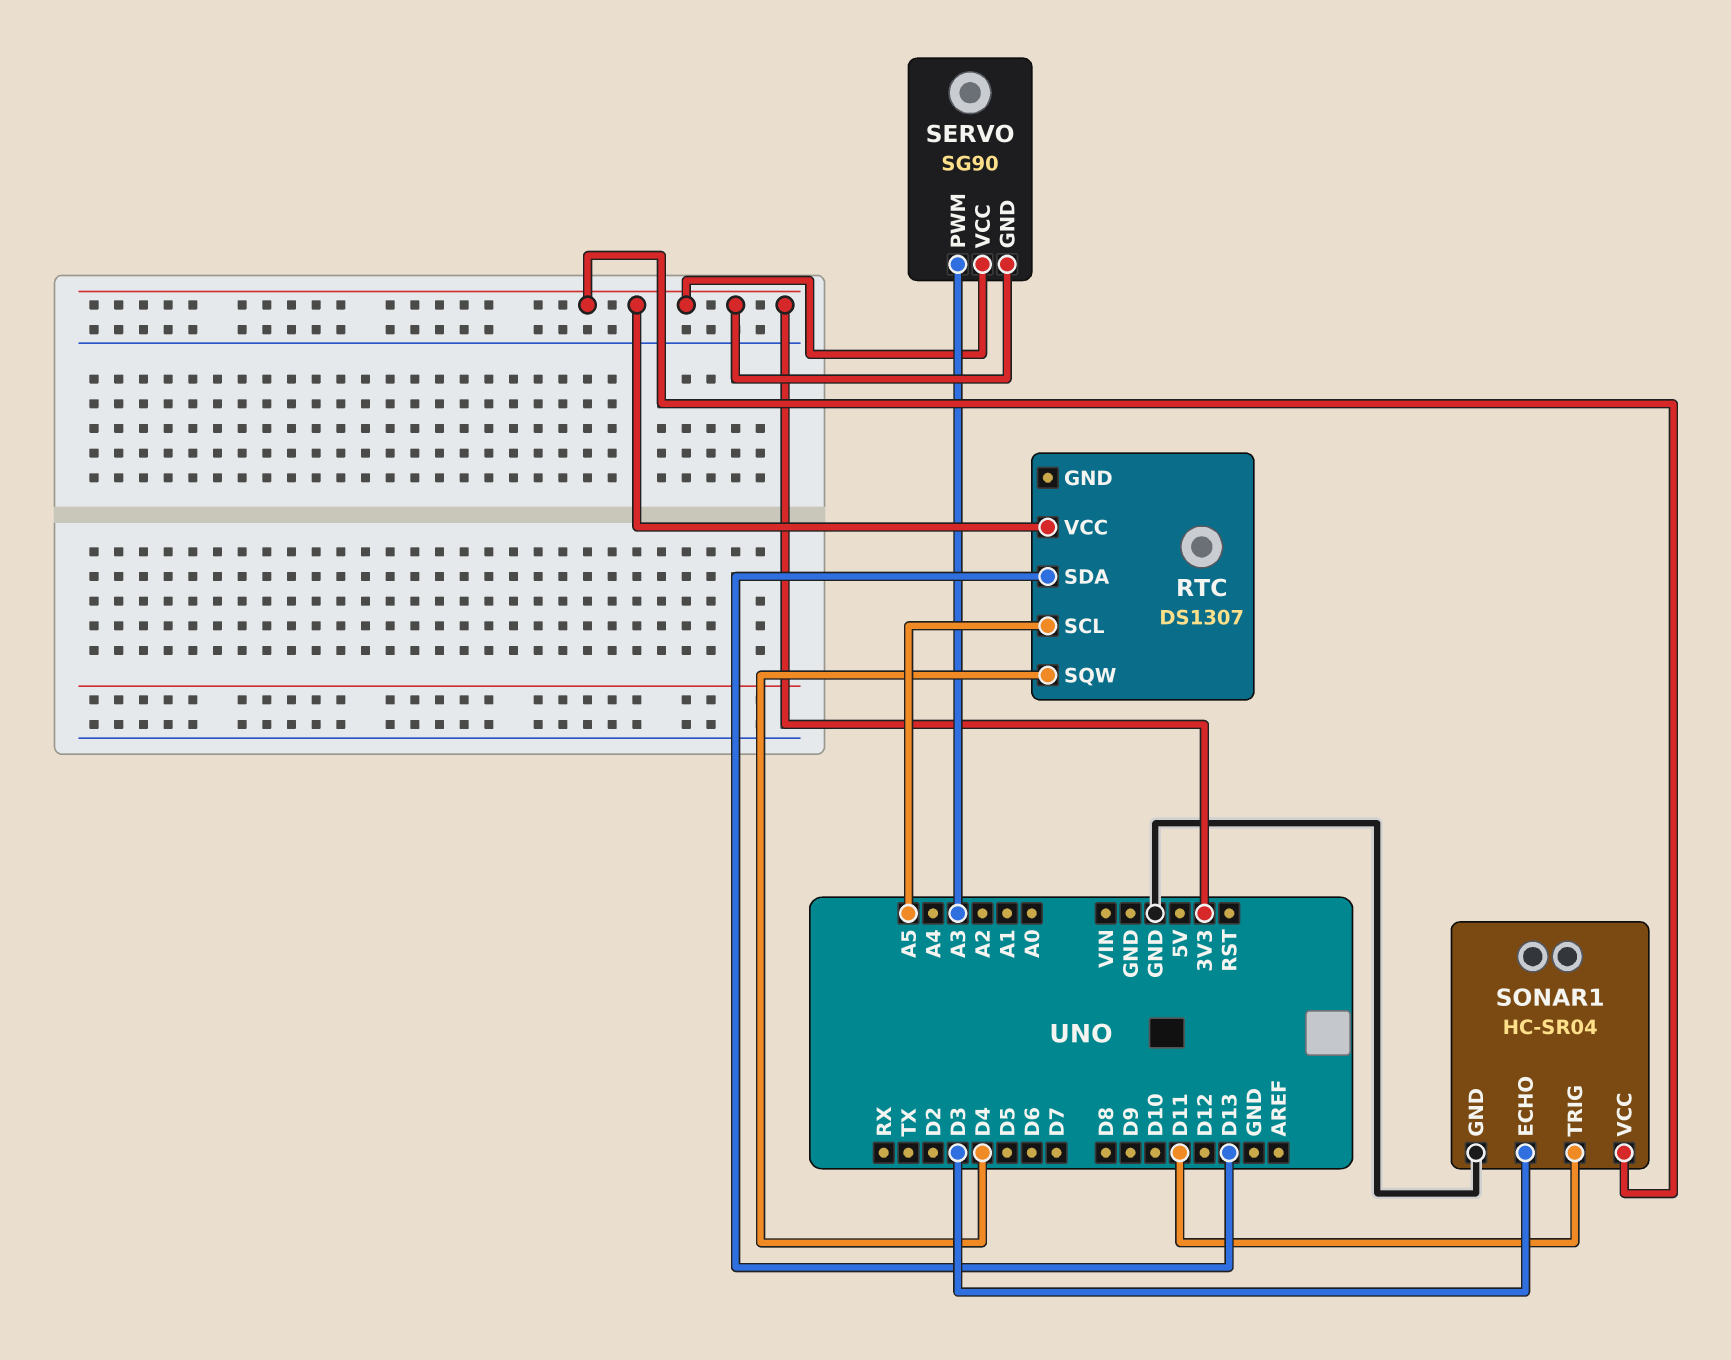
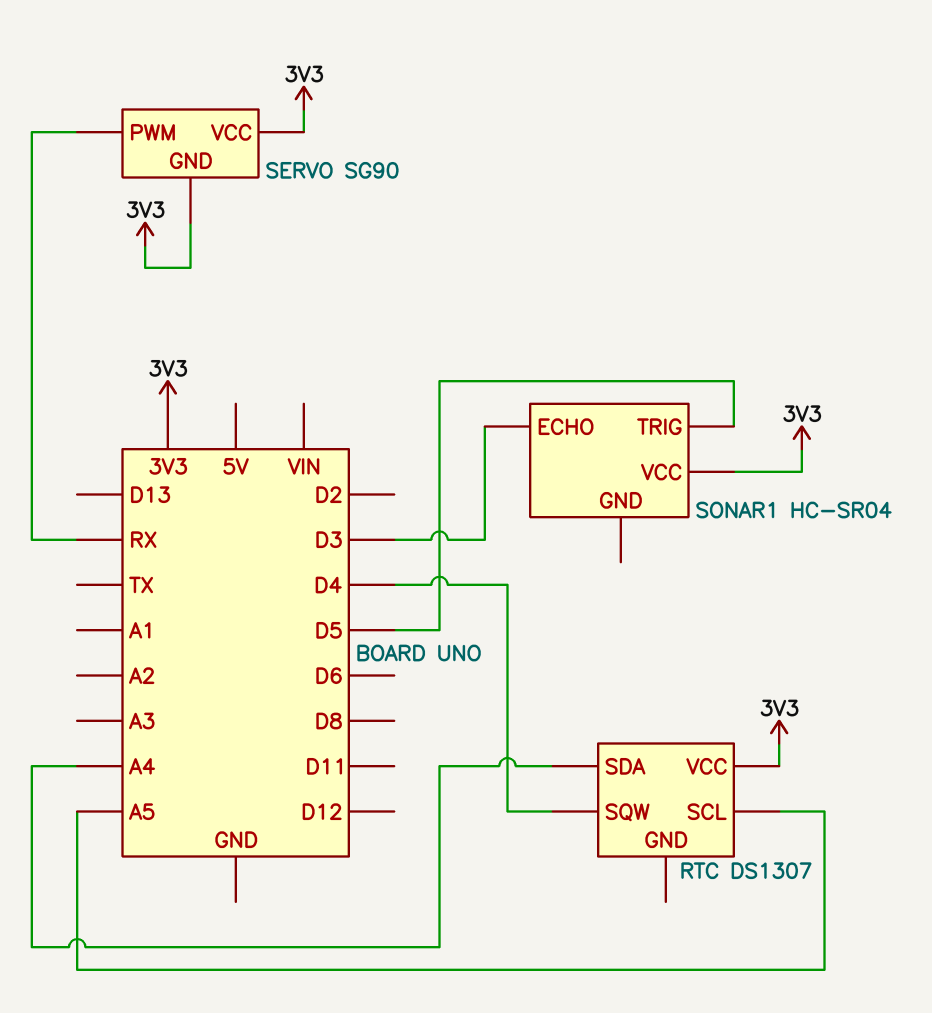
RTC pin SDA: D13 -> A4
SERVO pin PWM: A3 -> RX
SONAR1 pin GND: GND -> none
SONAR1 pin TRIG: D11 -> D5

